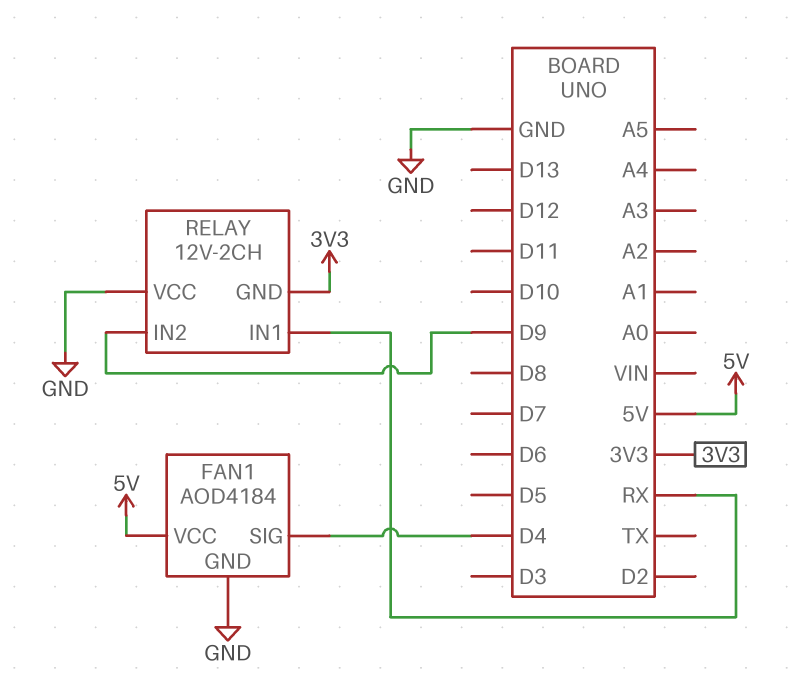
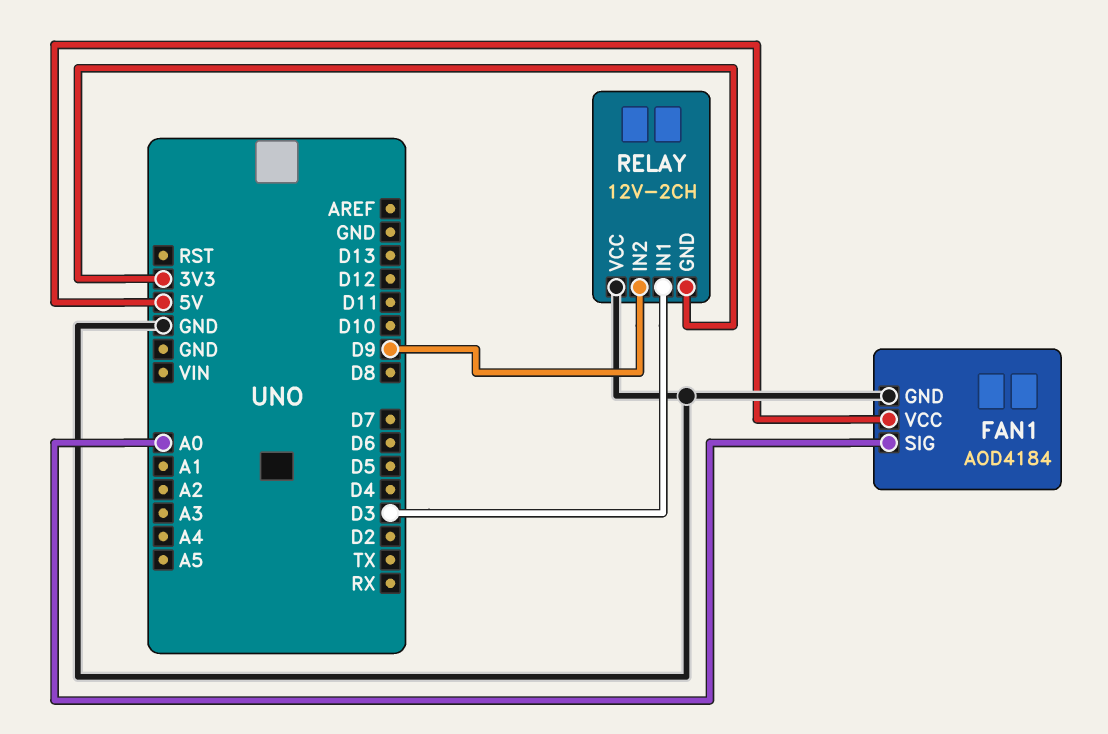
FAN1 pin SIG: D4 -> A0
RELAY pin IN1: RX -> D3

